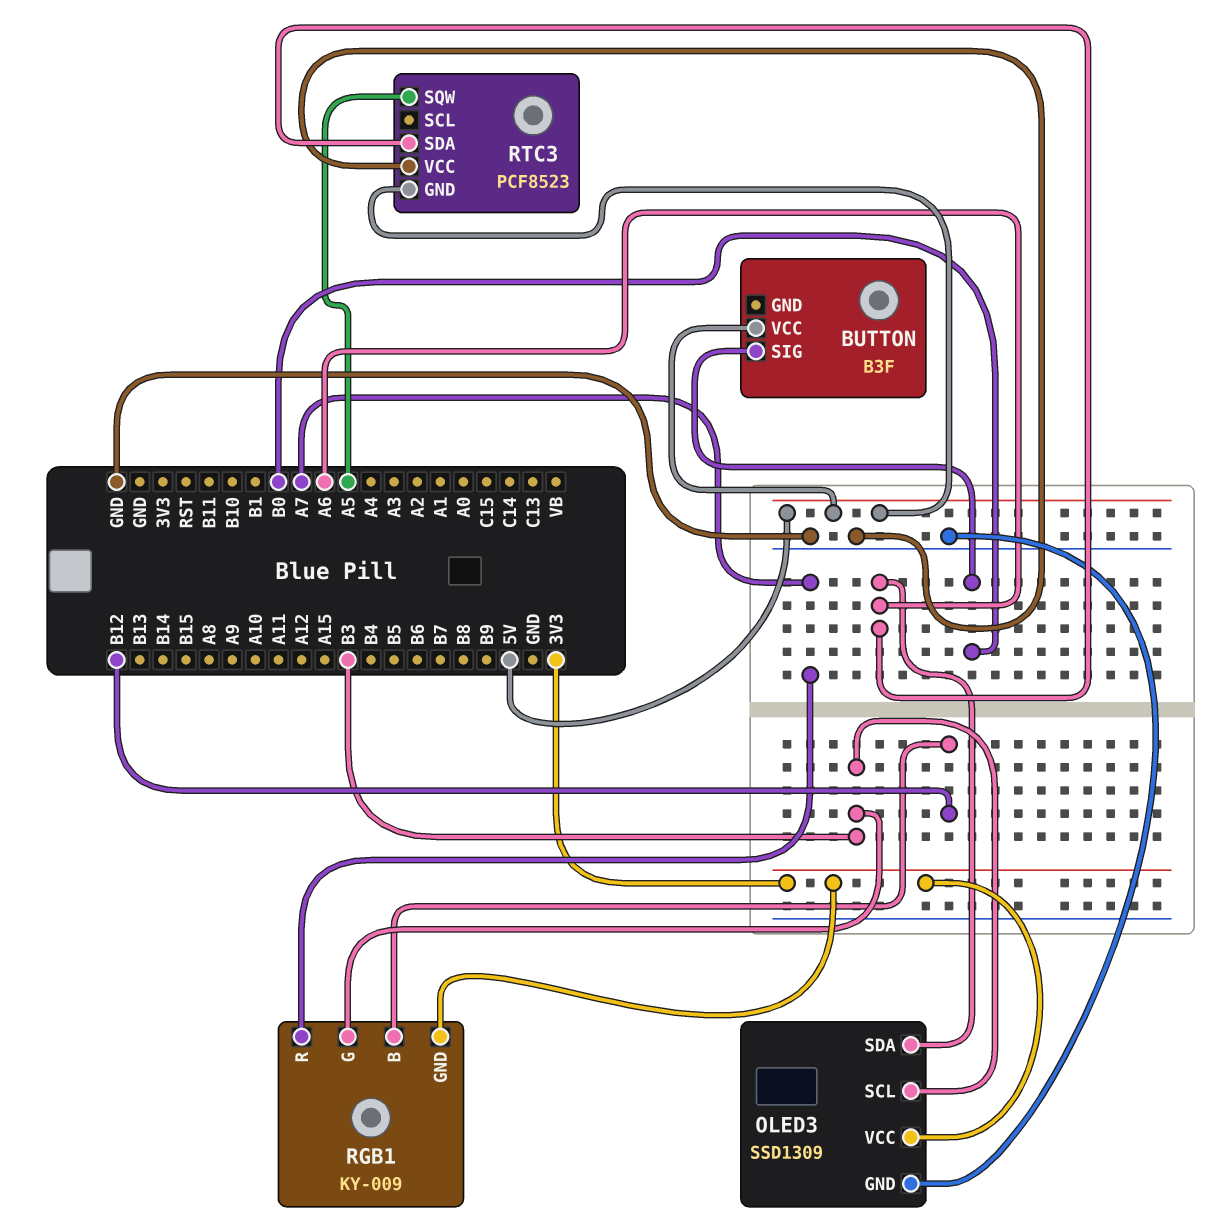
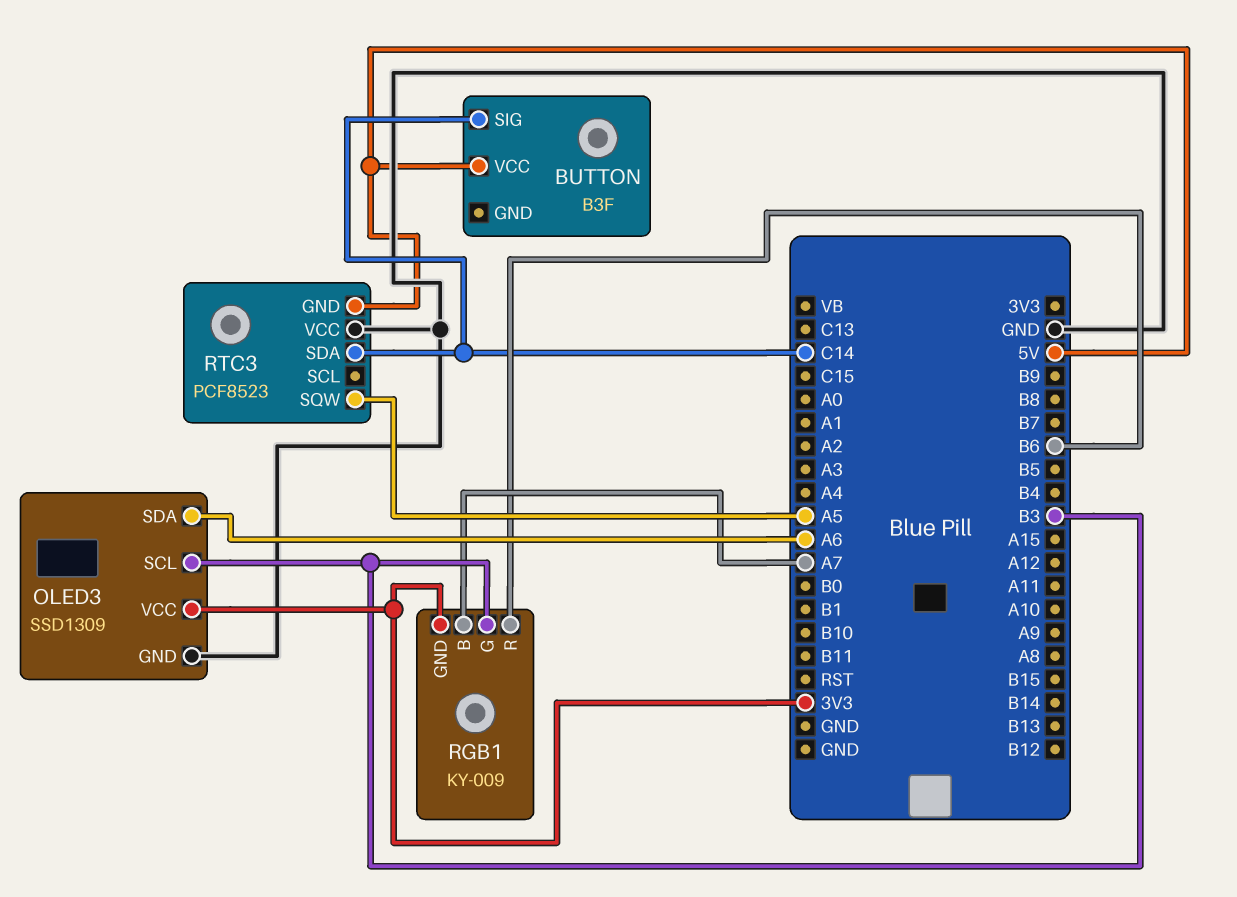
BUTTON pin SIG: B0 -> C14
RGB1 pin B: B12 -> A7
RGB1 pin R: A7 -> B6
RTC3 pin SDA: A6 -> C14

